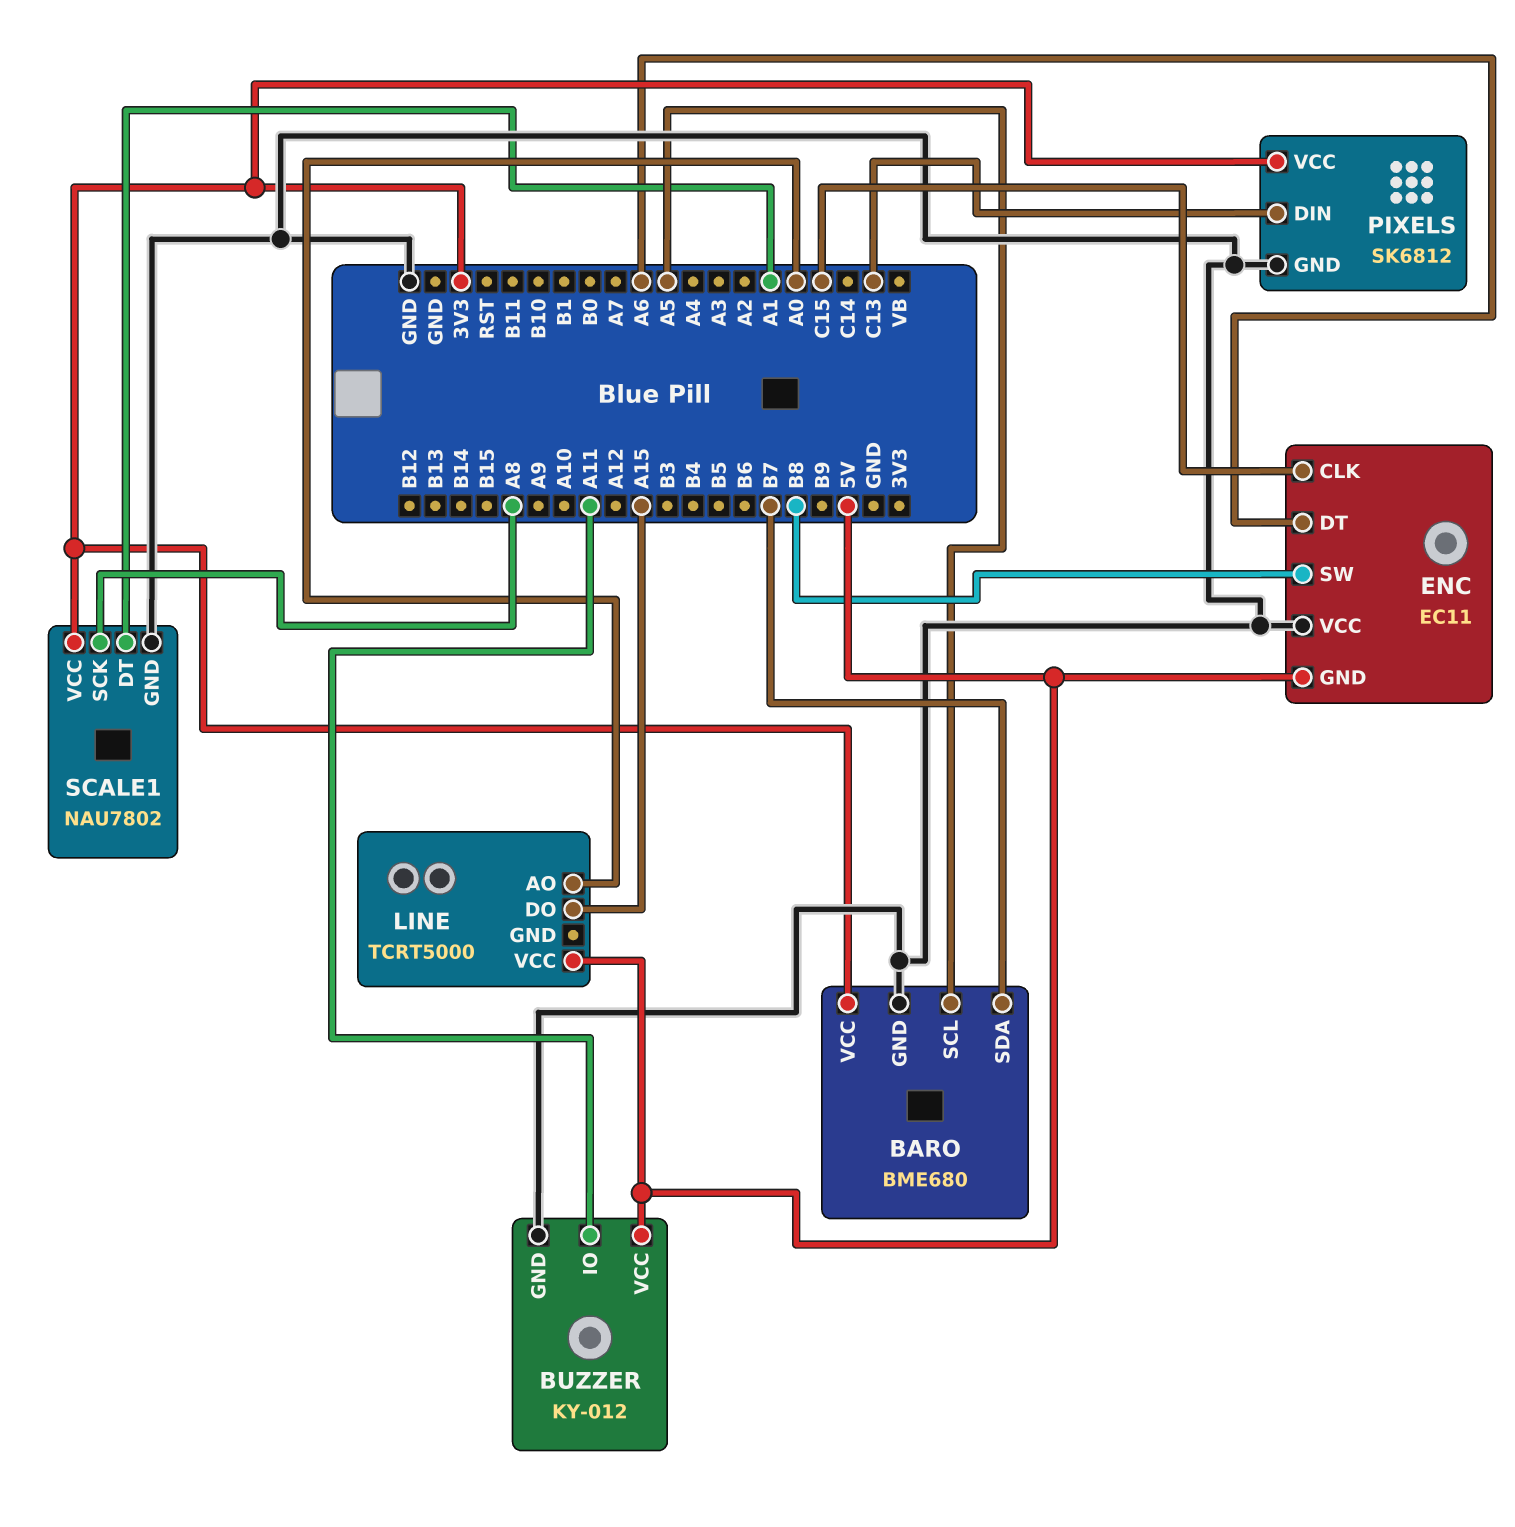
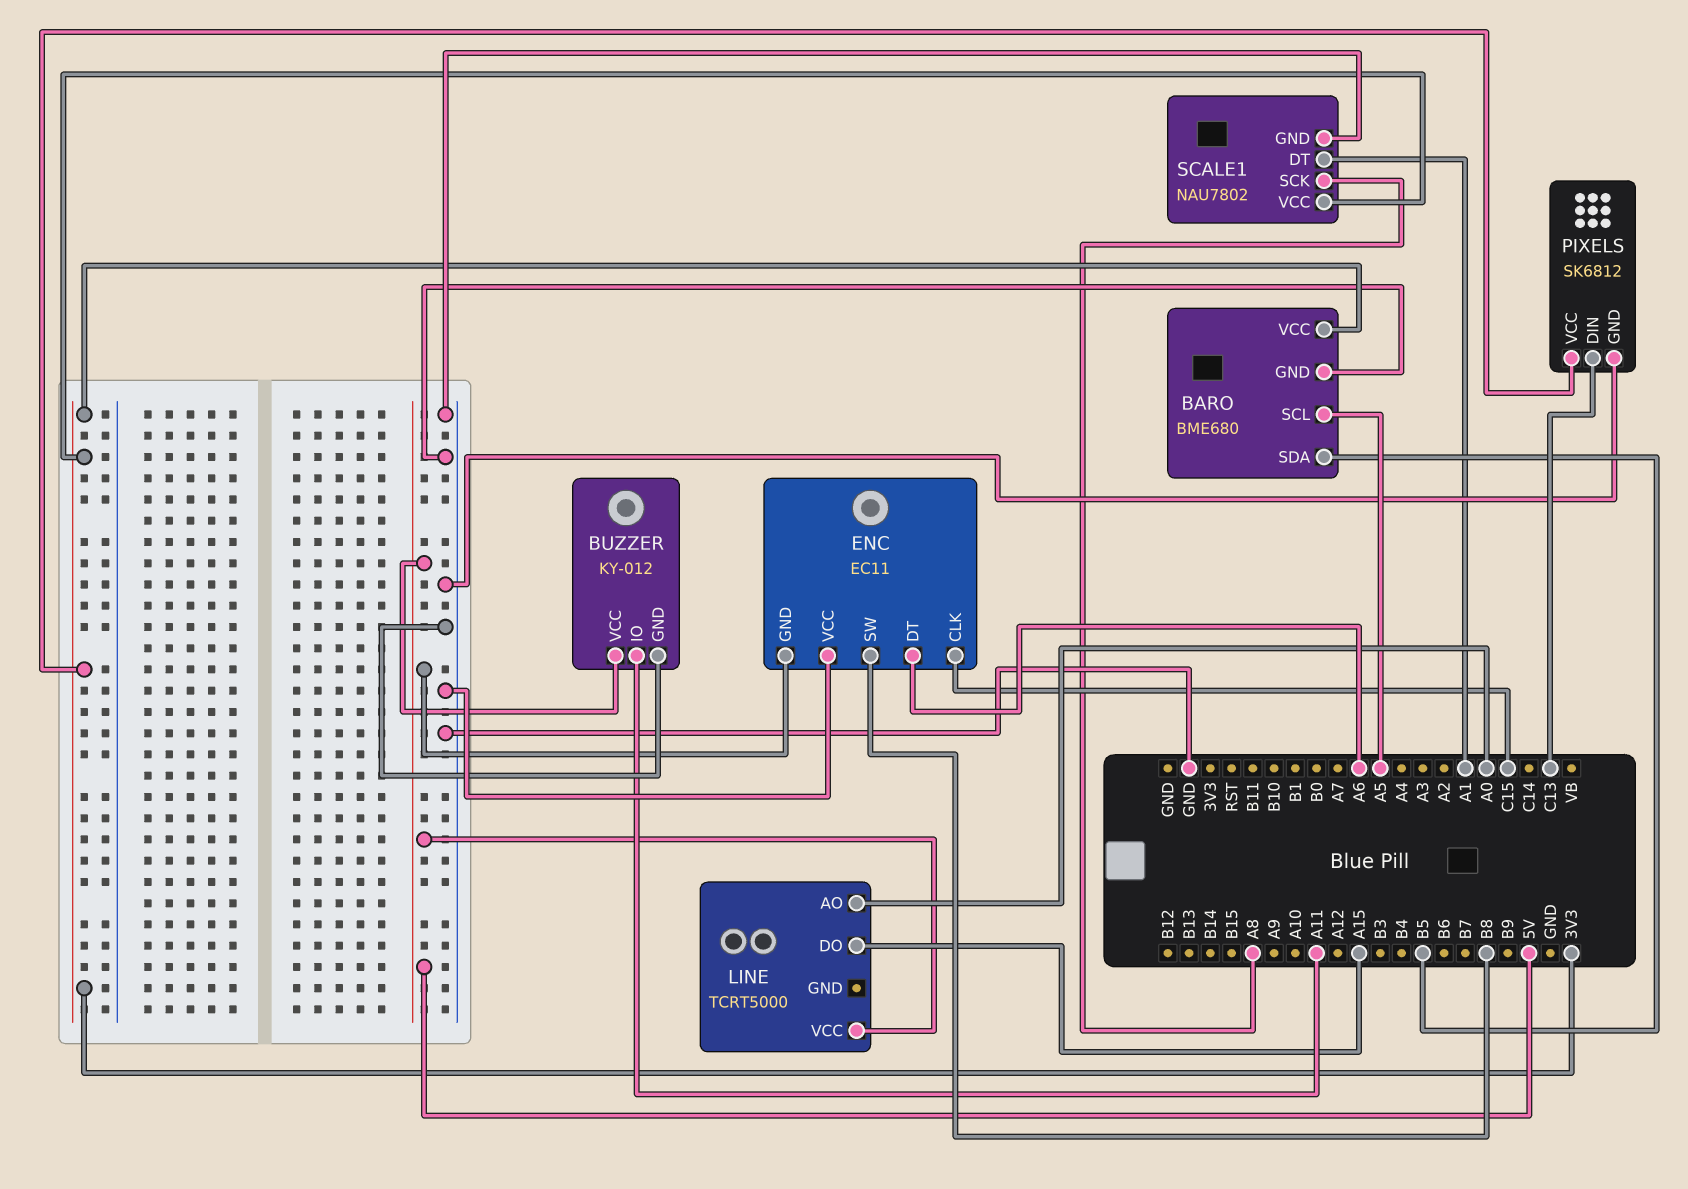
BARO pin SDA: B7 -> B5

